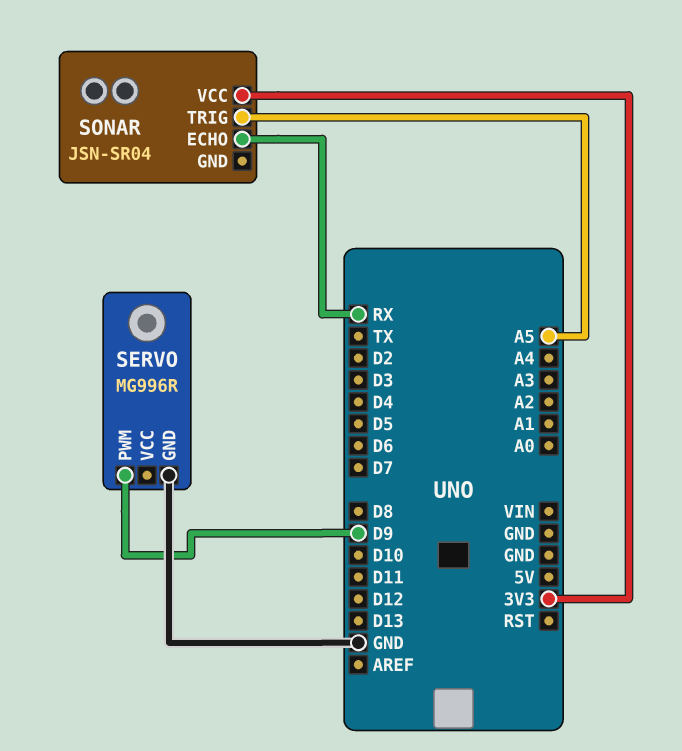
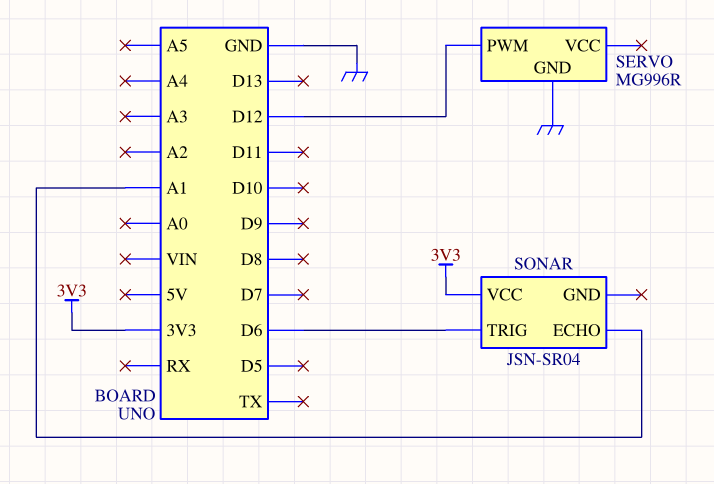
SERVO pin PWM: D9 -> D12
SONAR pin ECHO: RX -> A1
SONAR pin TRIG: A5 -> D6

